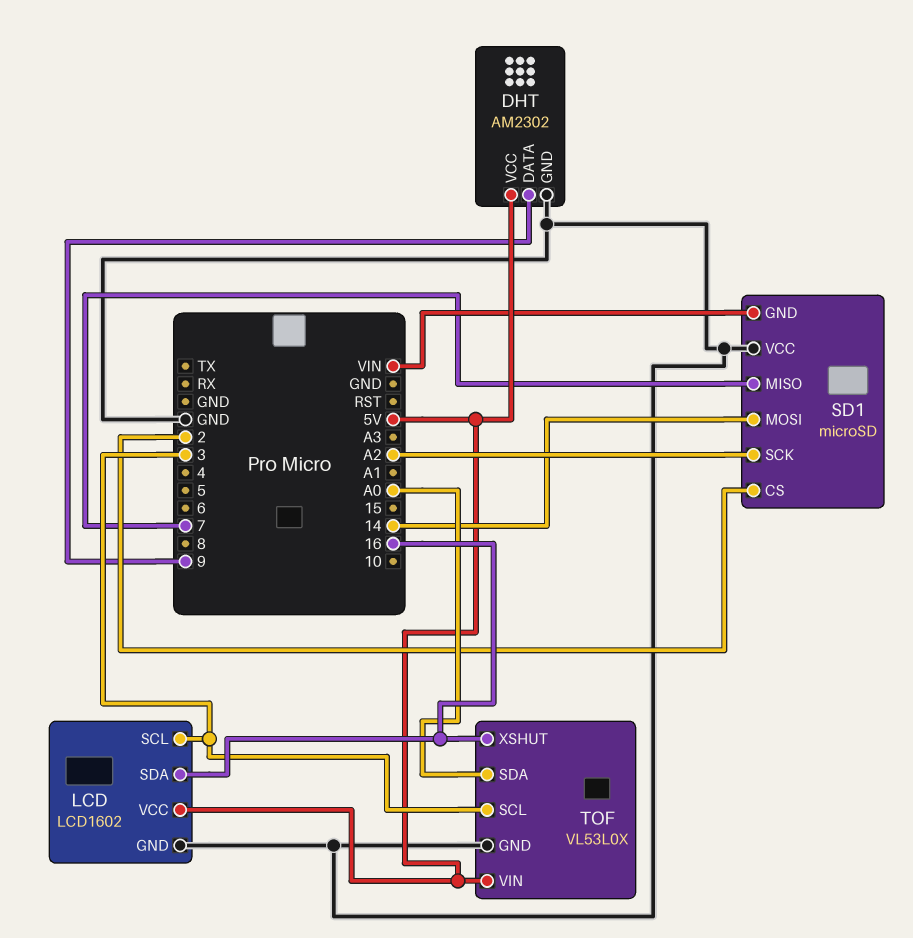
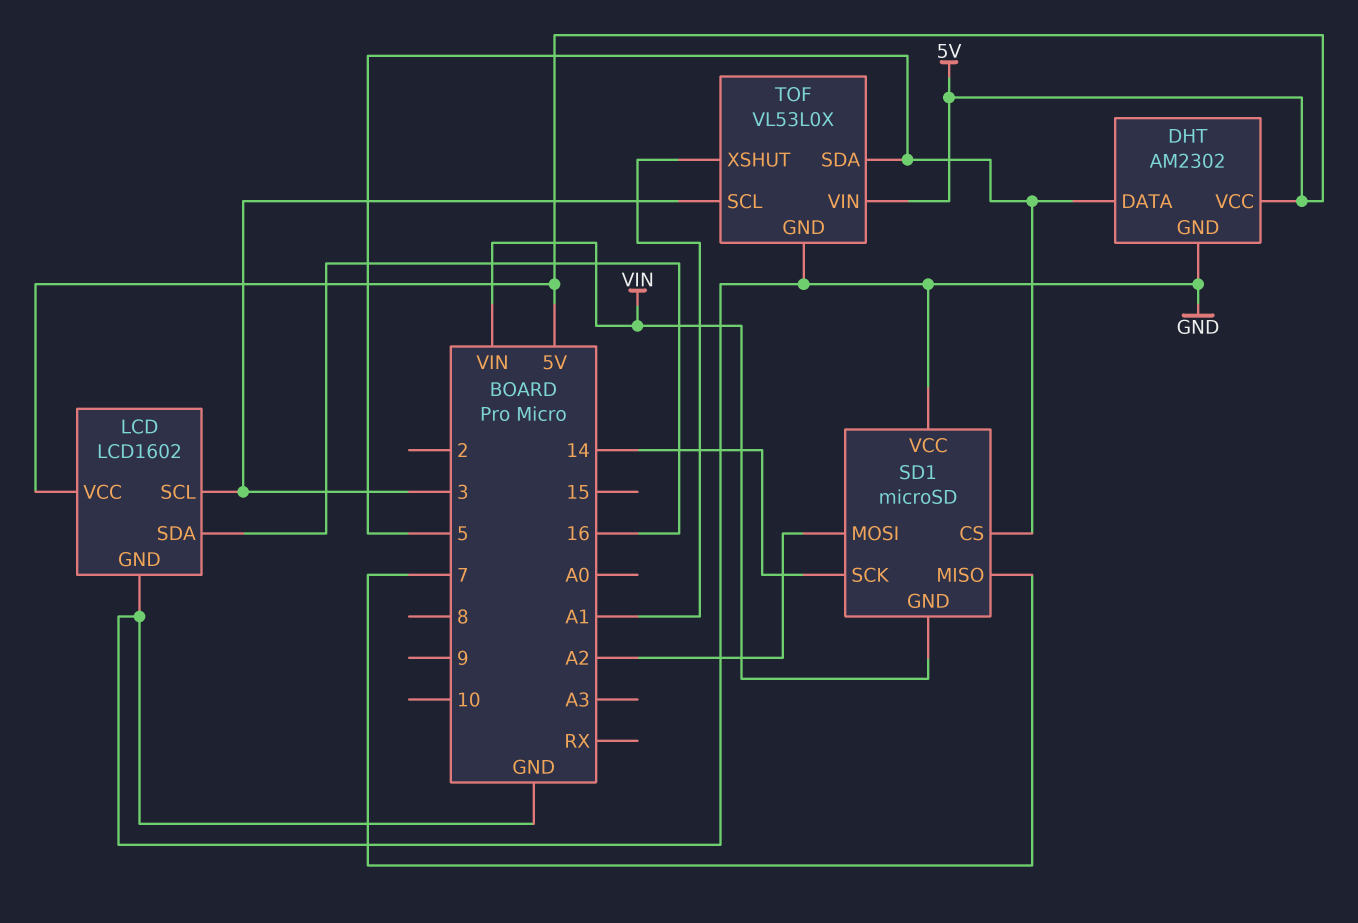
DHT pin DATA: 9 -> 5
SD1 pin CS: 2 -> 5
SD1 pin MOSI: 14 -> A2
SD1 pin SCK: A2 -> 14
TOF pin SDA: A0 -> 5
TOF pin XSHUT: 16 -> A1

